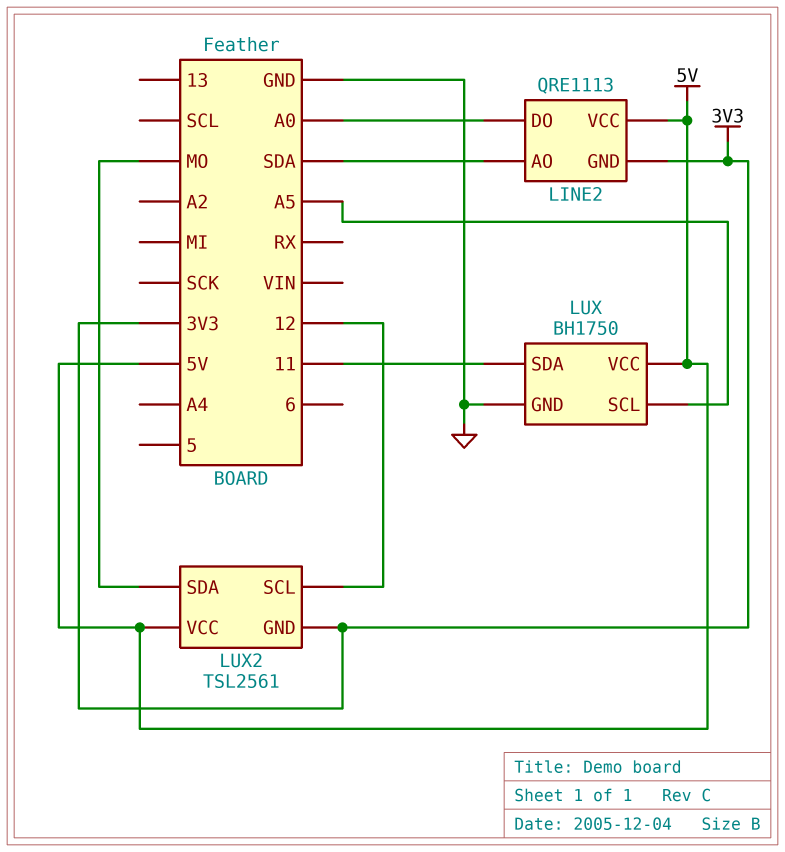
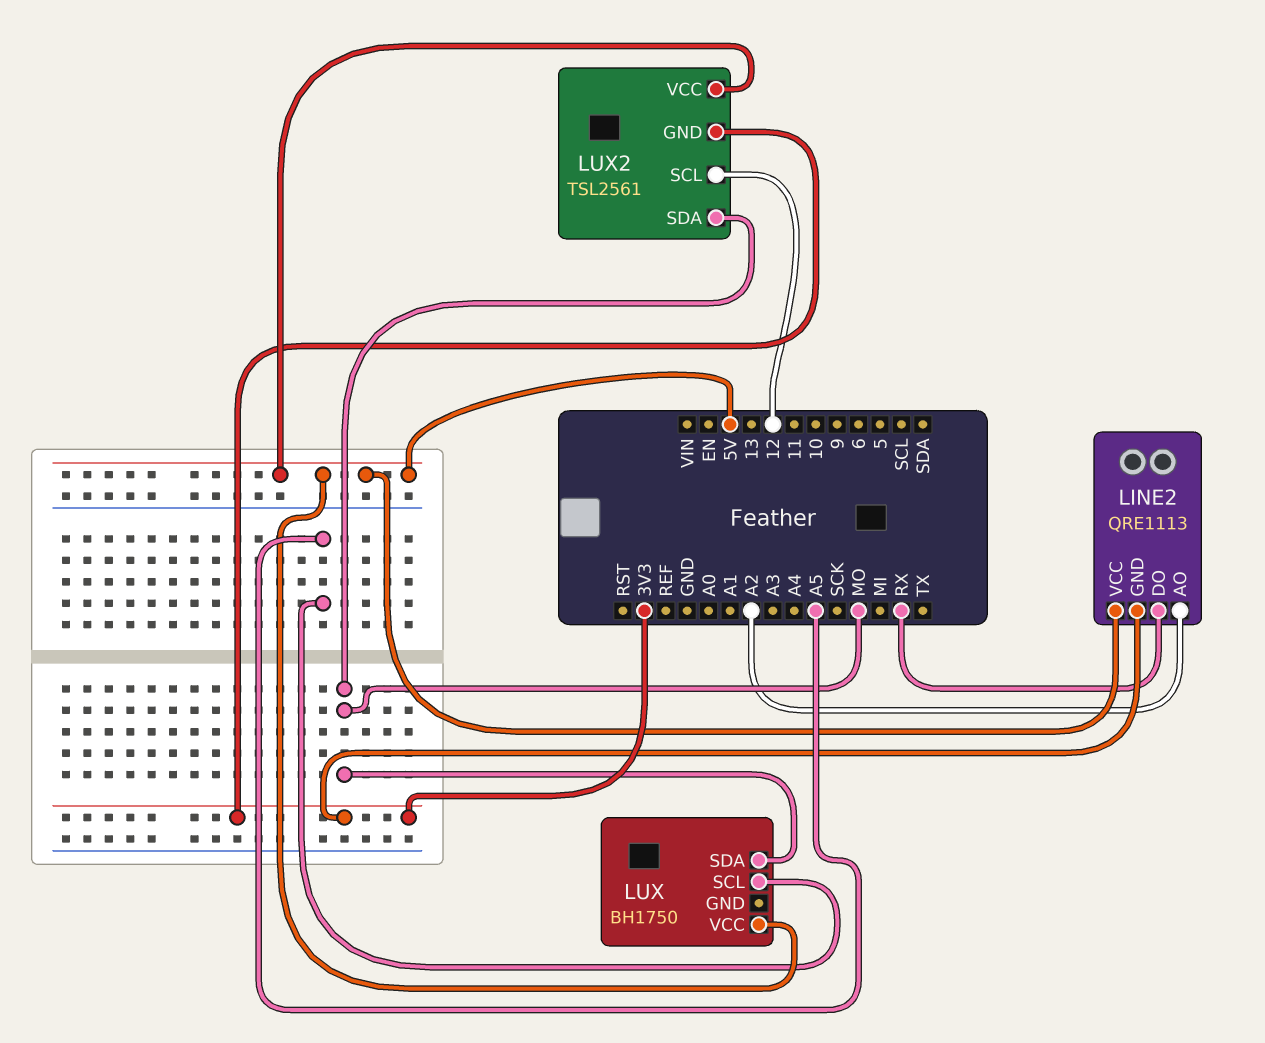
LINE2 pin AO: SDA -> A2
LINE2 pin DO: A0 -> RX
LUX pin GND: GND -> none
LUX pin SDA: 11 -> MO

